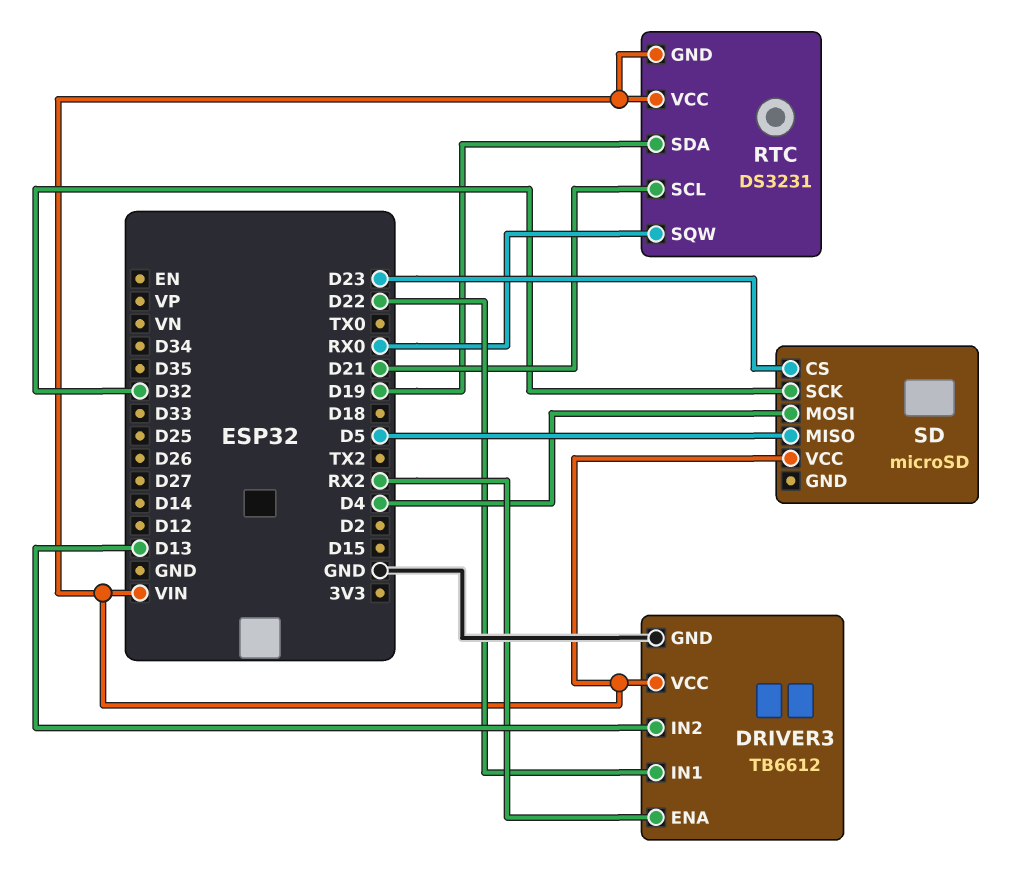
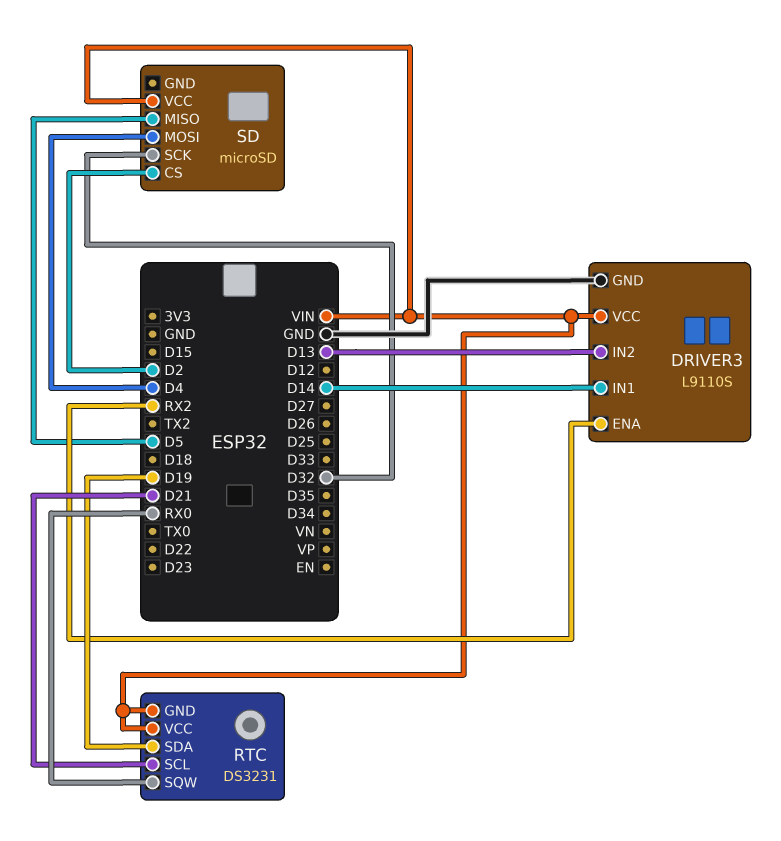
DRIVER3: TB6612 -> L9110S
DRIVER3 pin IN1: D22 -> D14
SD pin CS: D23 -> D2

